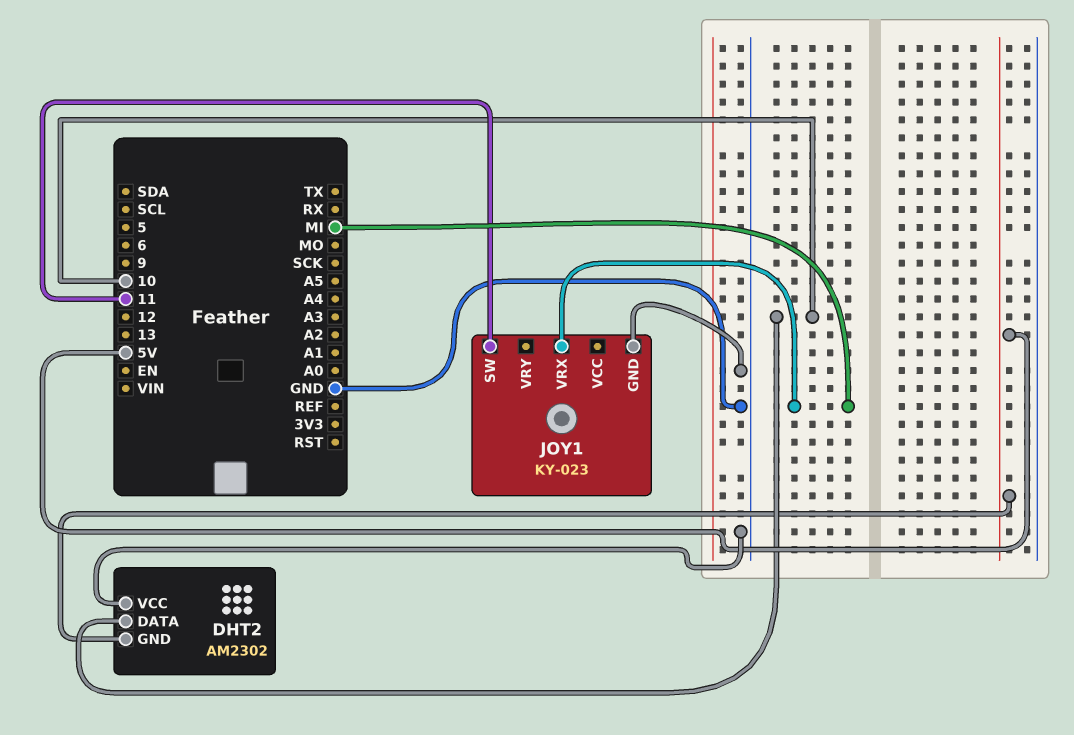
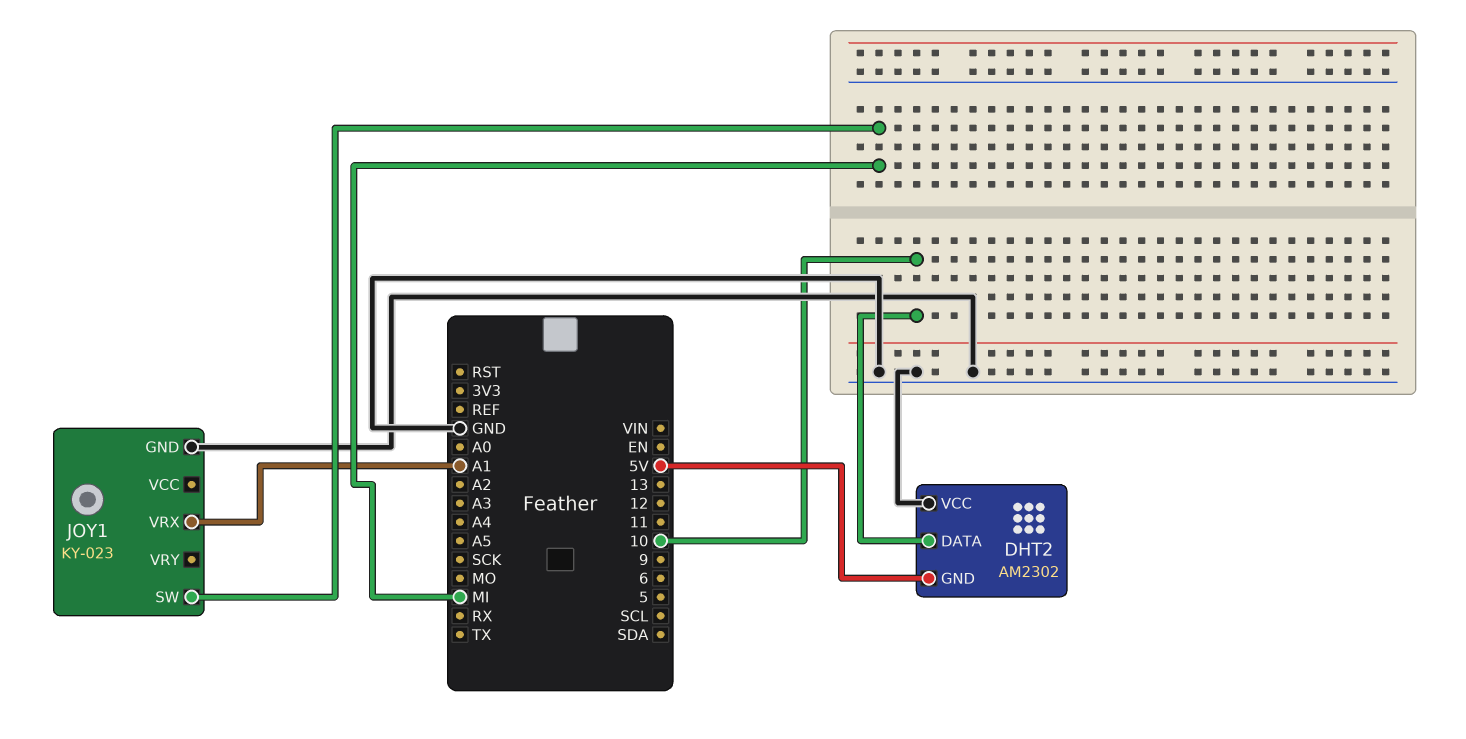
JOY1 pin SW: 11 -> MI
JOY1 pin VRX: MI -> A1

